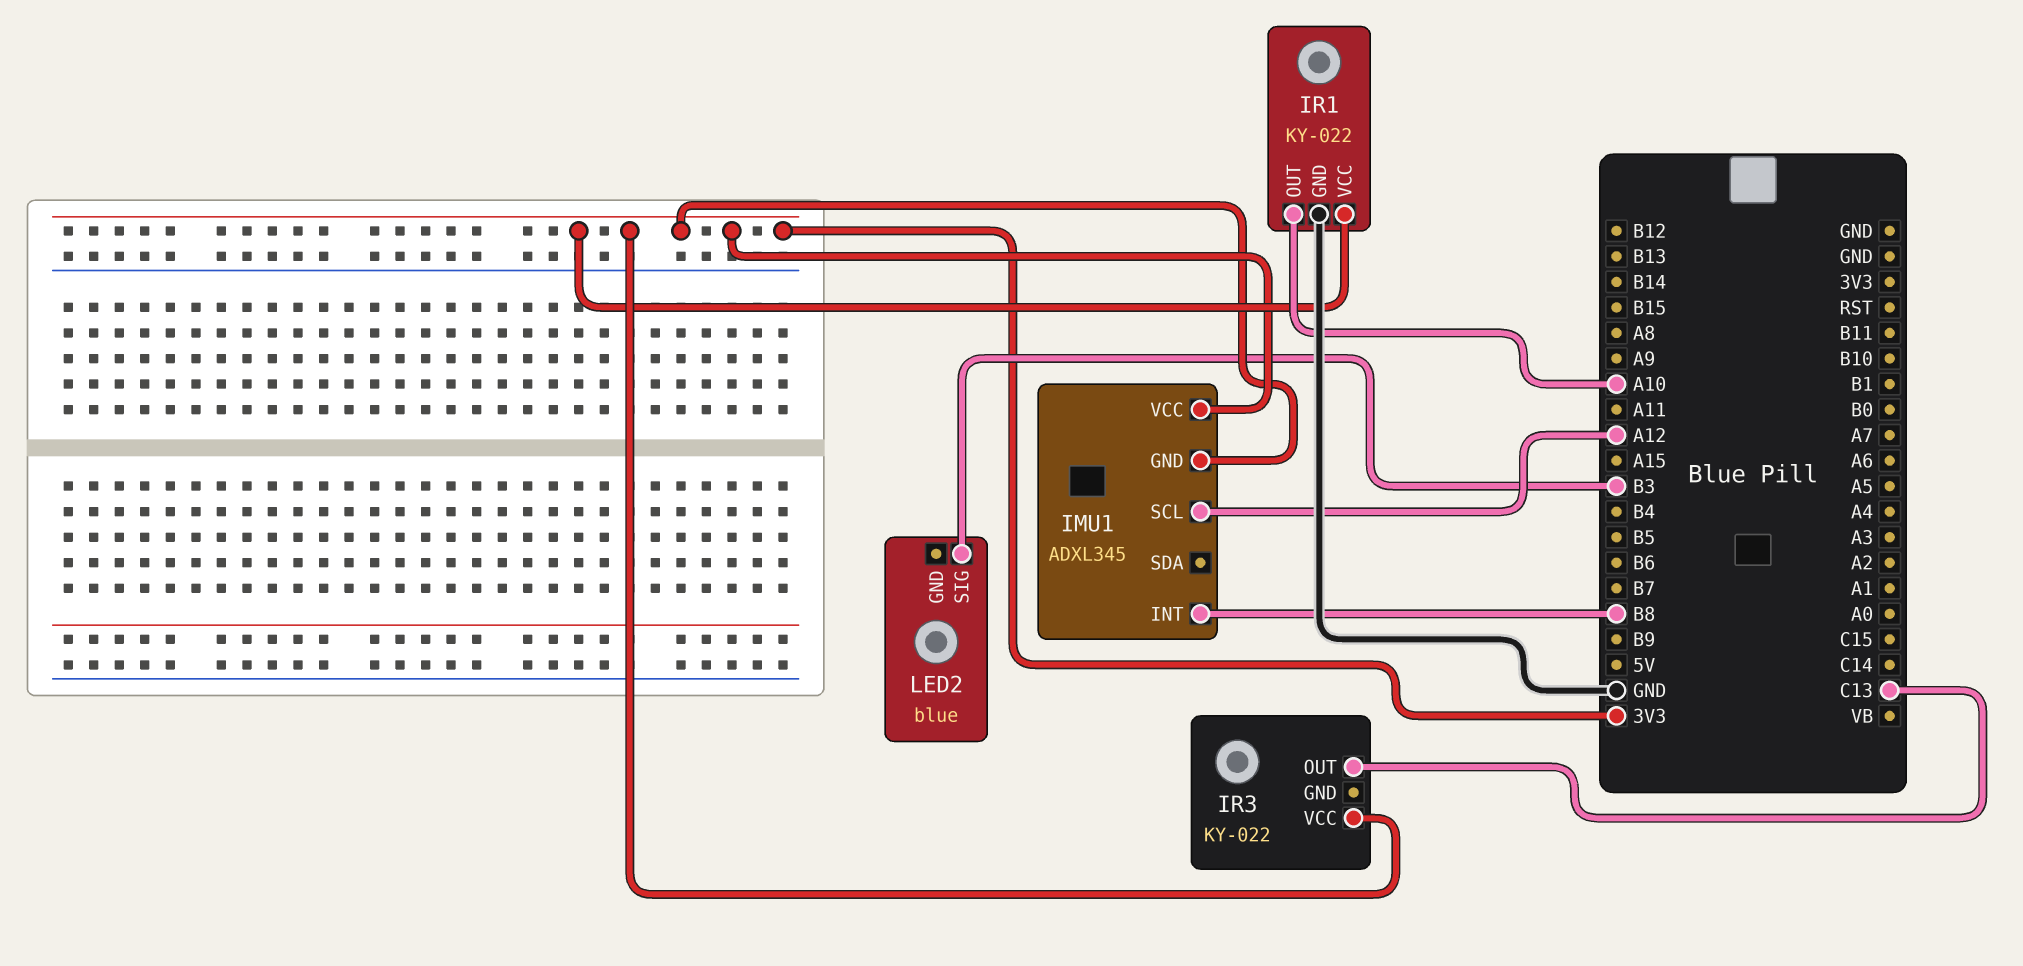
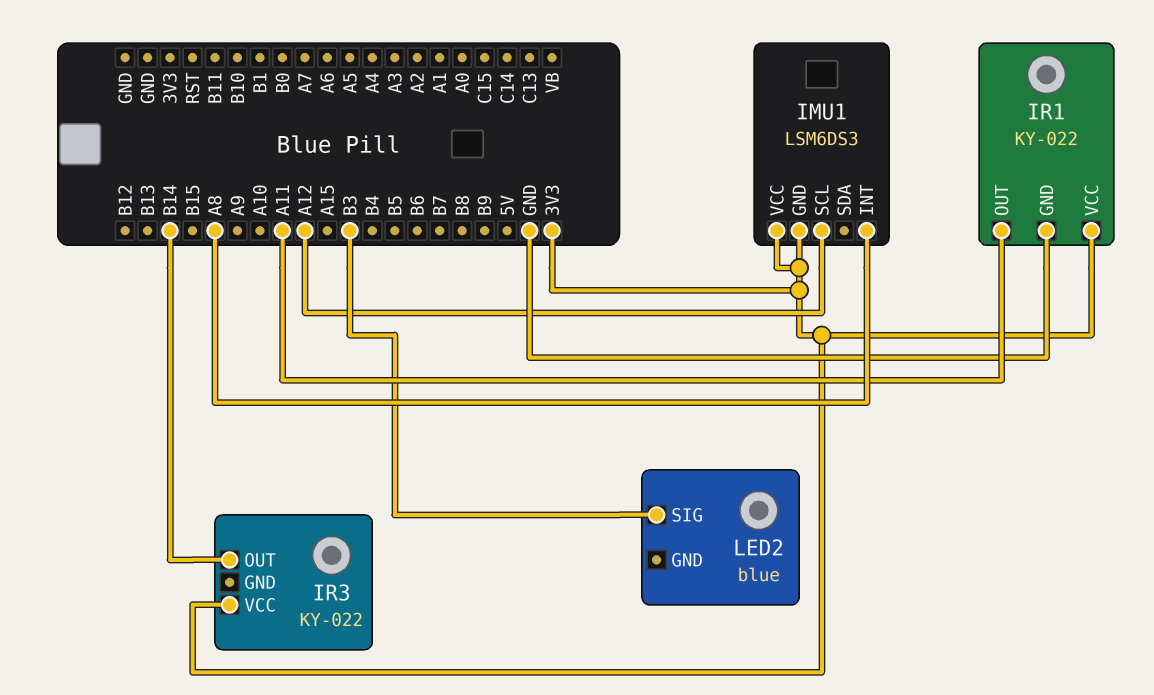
IMU1: ADXL345 -> LSM6DS3
IMU1 pin INT: B8 -> A8
IR1 pin OUT: A10 -> A11
IR3 pin OUT: C13 -> B14

